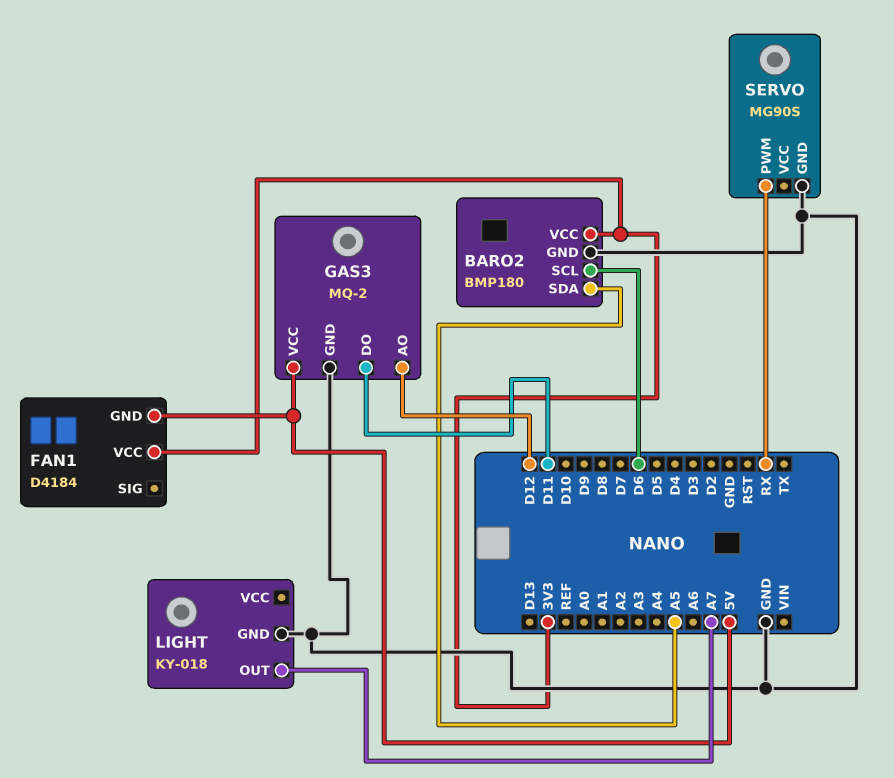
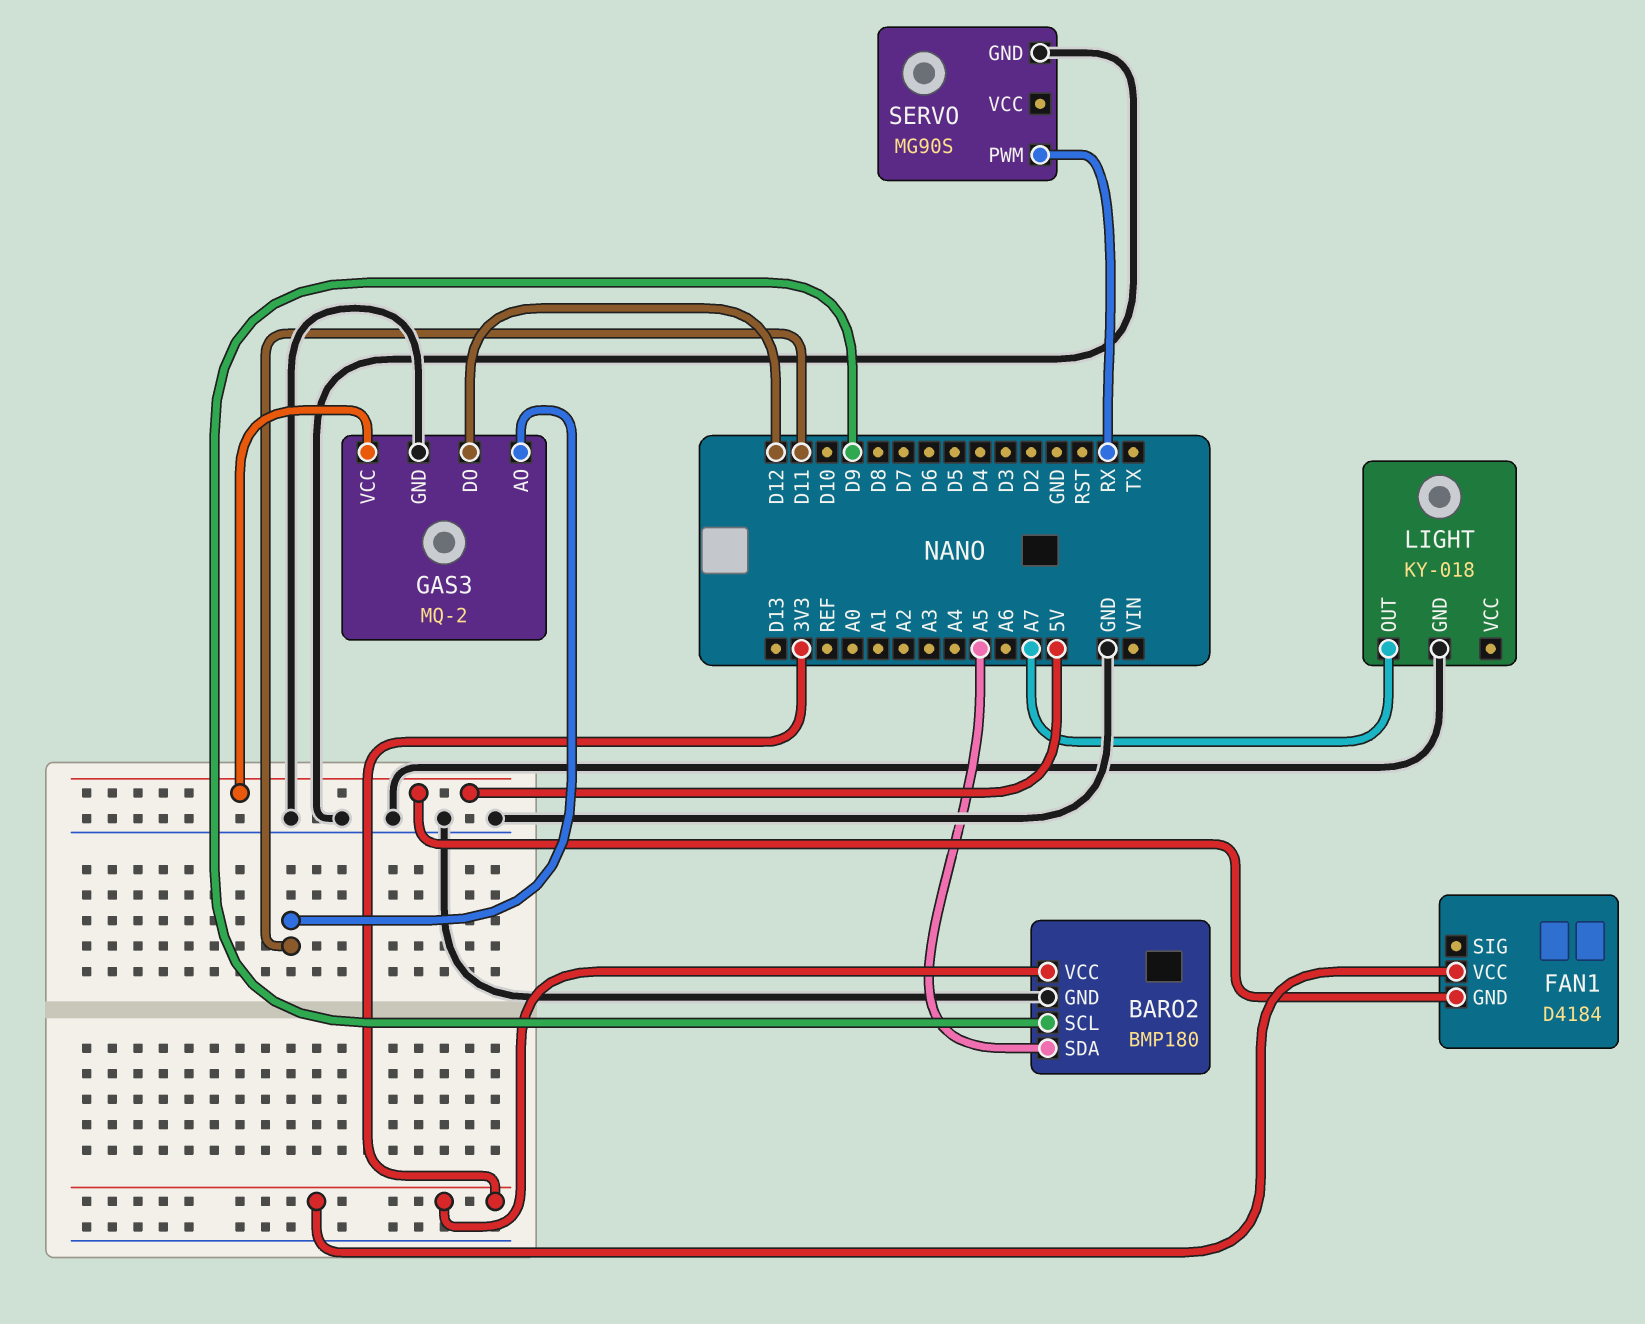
BARO2 pin SCL: D6 -> D9
GAS3 pin AO: D12 -> D11
GAS3 pin DO: D11 -> D12

